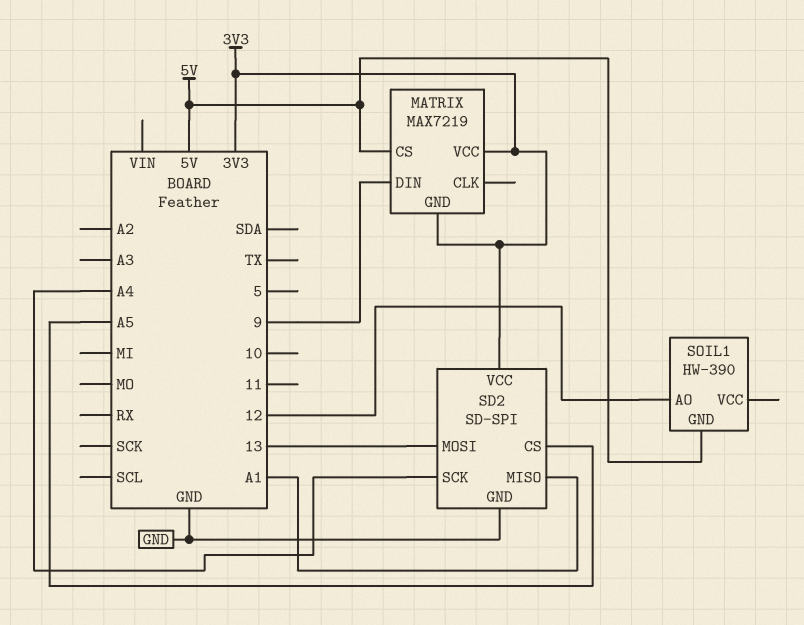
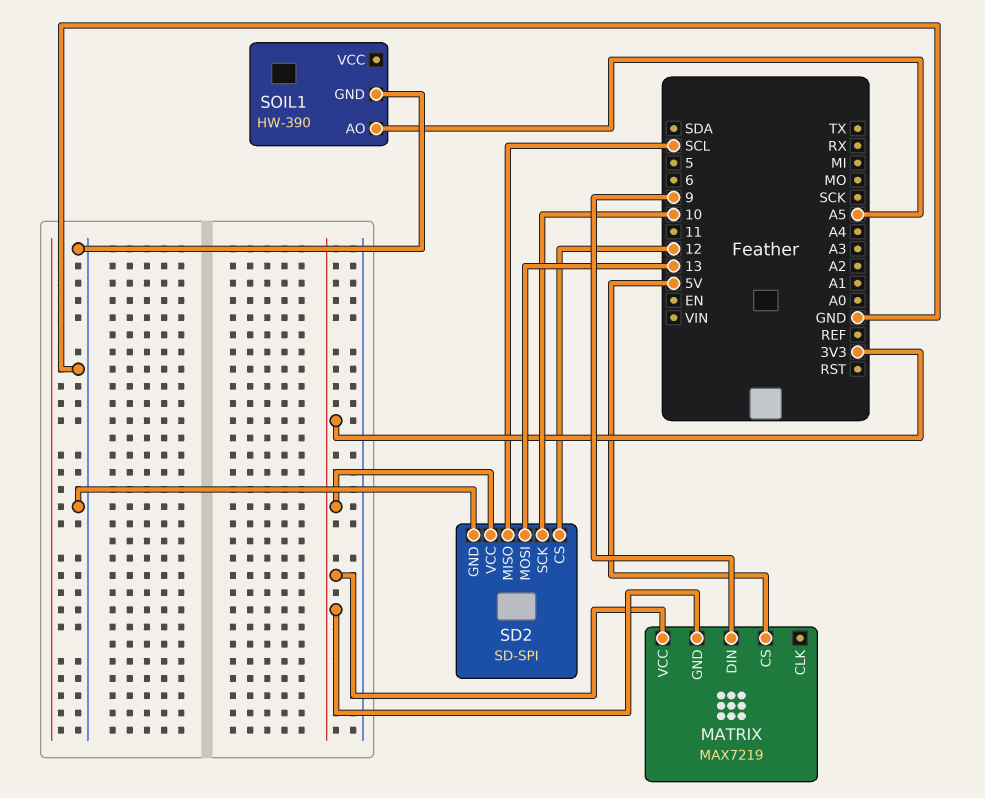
SD2 pin CS: A5 -> 12
SD2 pin MISO: A1 -> SCL
SD2 pin SCK: A4 -> 10
SOIL1 pin AO: 12 -> A5
SOIL1 pin GND: 5V -> GND

